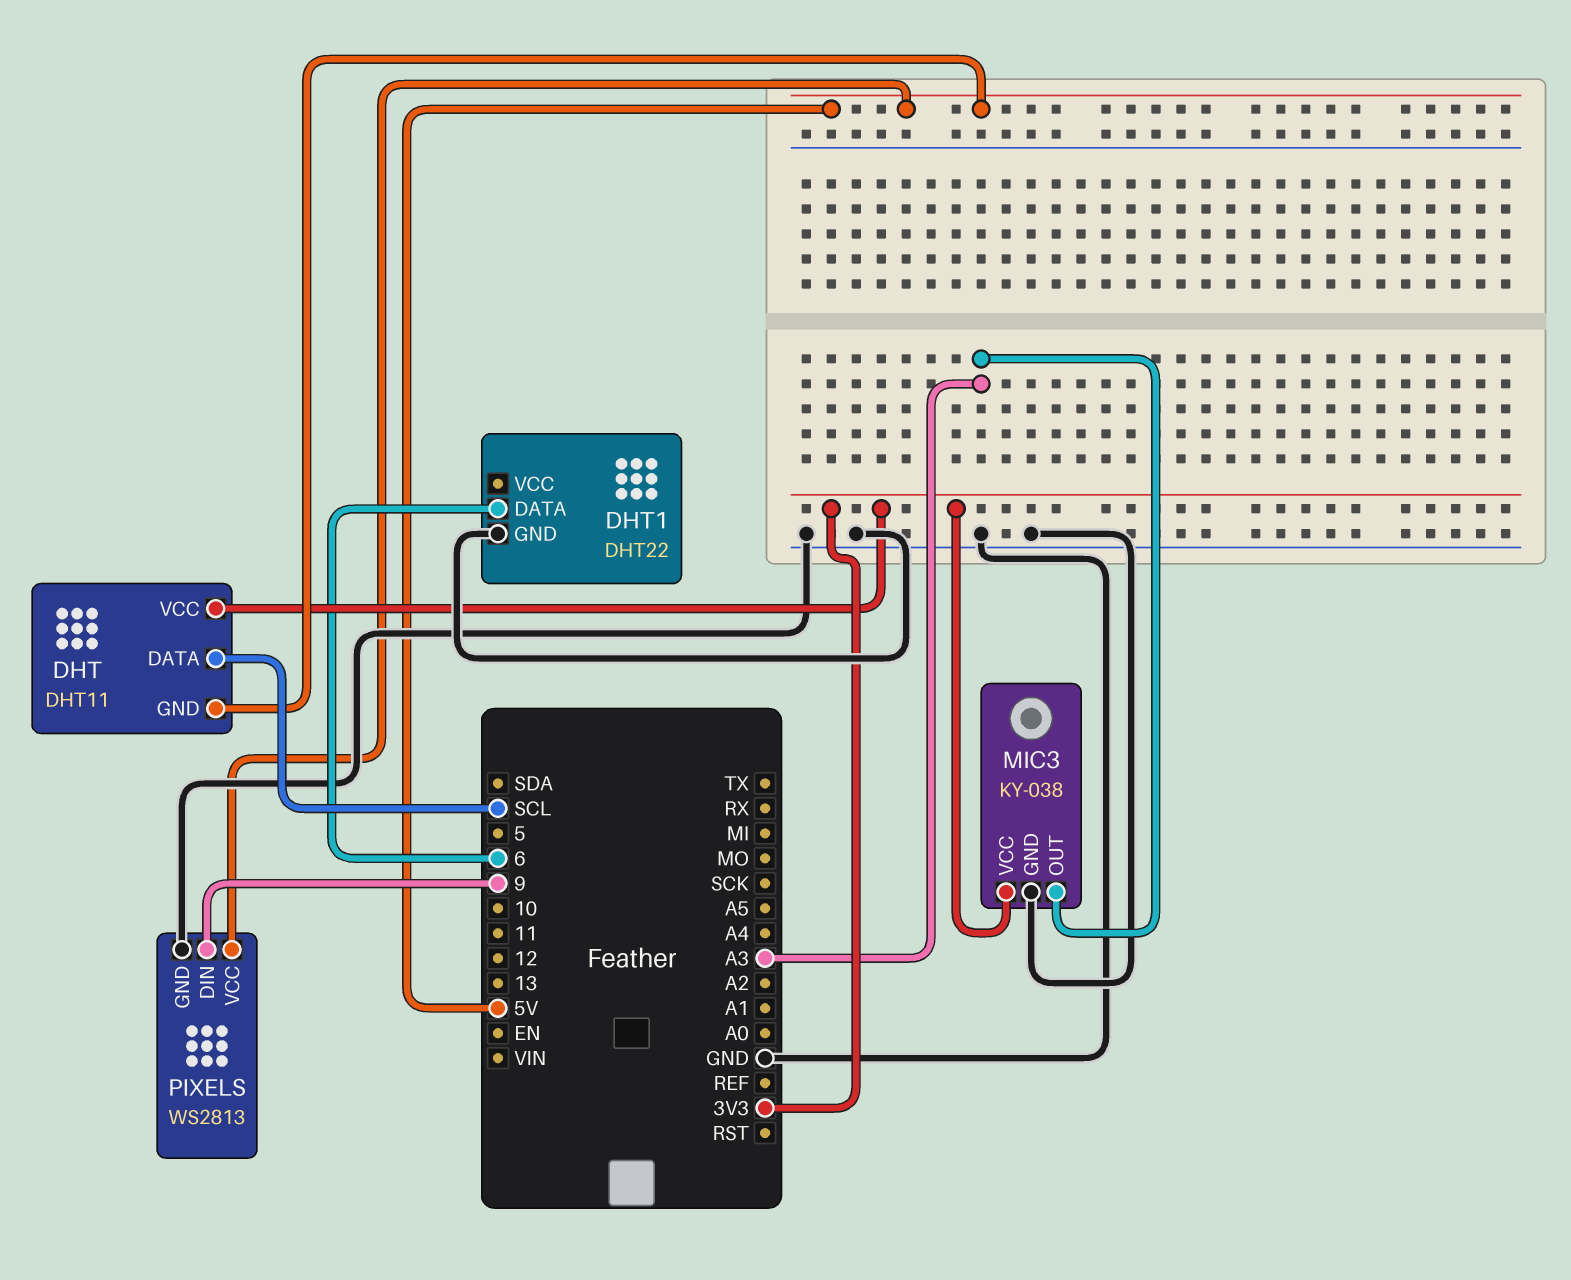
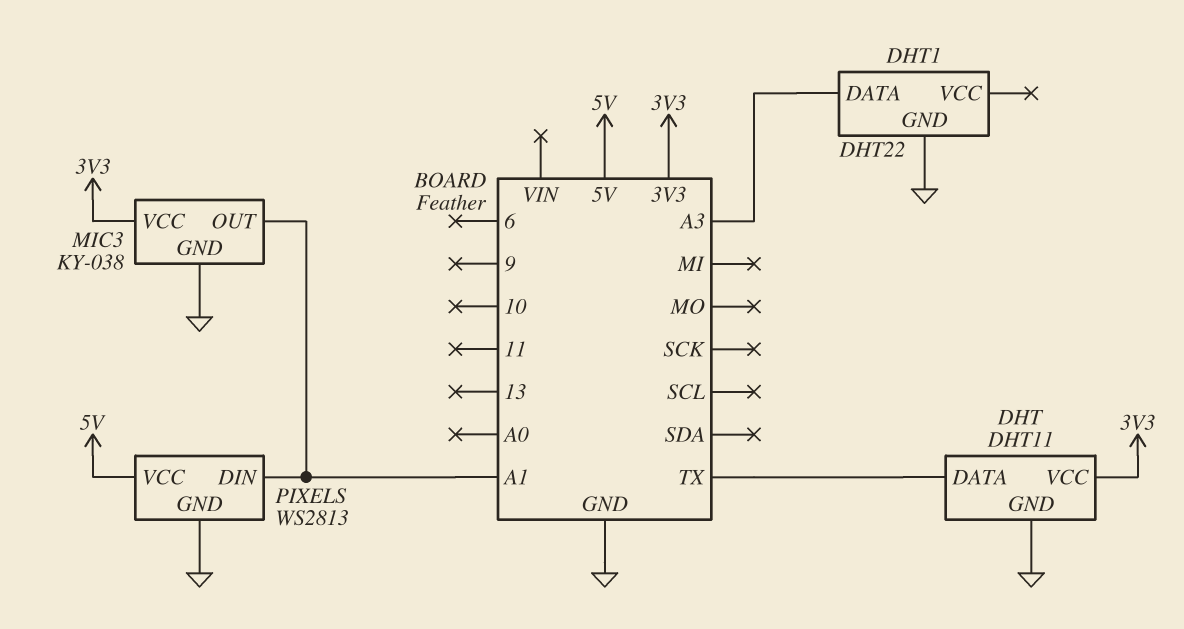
DHT pin DATA: SCL -> TX
DHT pin GND: 5V -> GND
DHT1 pin DATA: 6 -> A3
MIC3 pin OUT: A3 -> A1
PIXELS pin DIN: 9 -> A1

